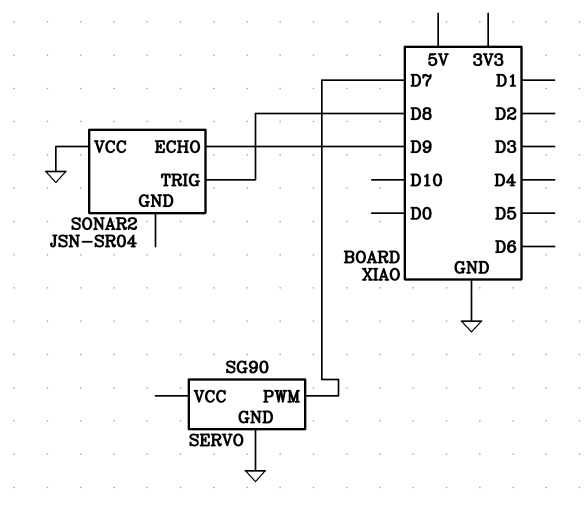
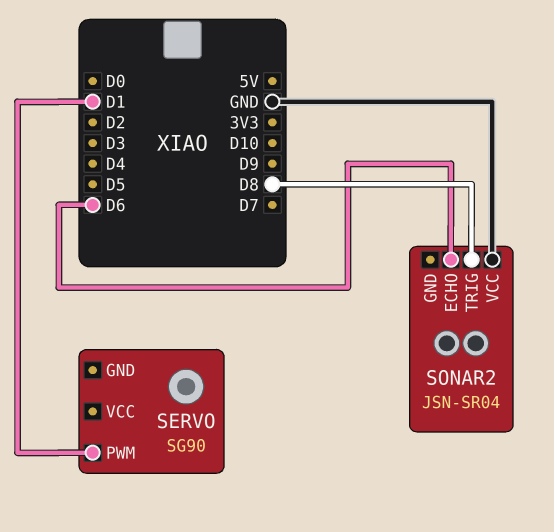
SERVO pin GND: GND -> none
SERVO pin PWM: D7 -> D1
SONAR2 pin ECHO: D9 -> D6

